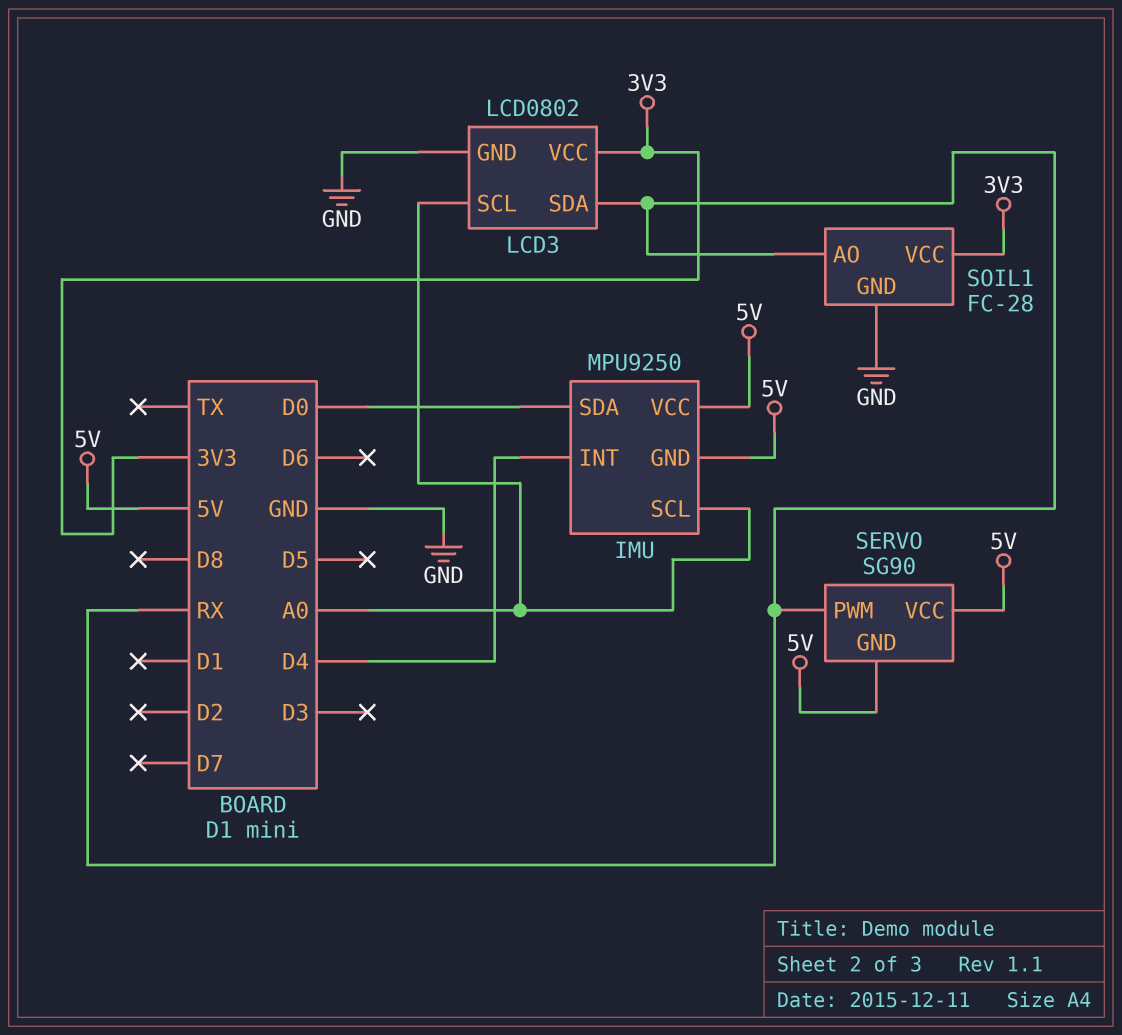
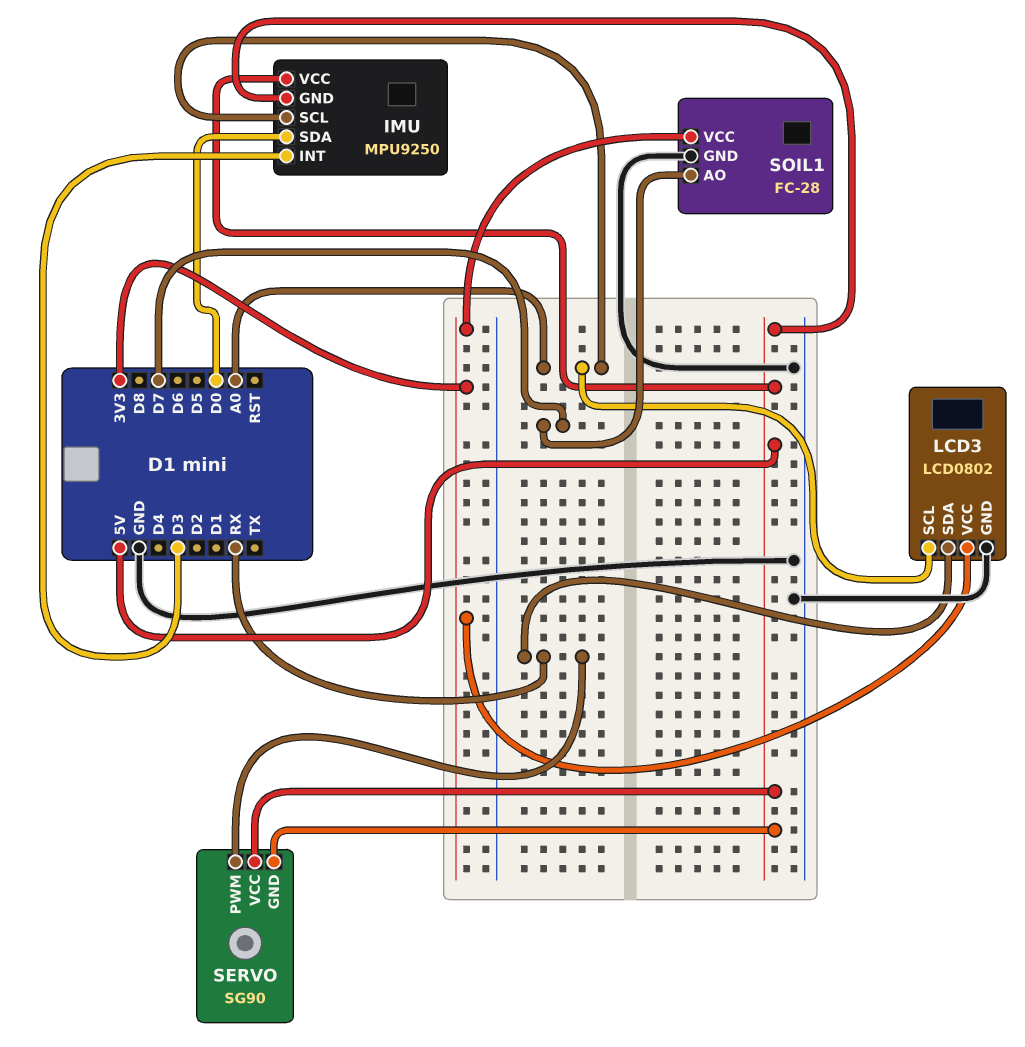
IMU pin INT: D4 -> D3
SOIL1 pin AO: RX -> D7

